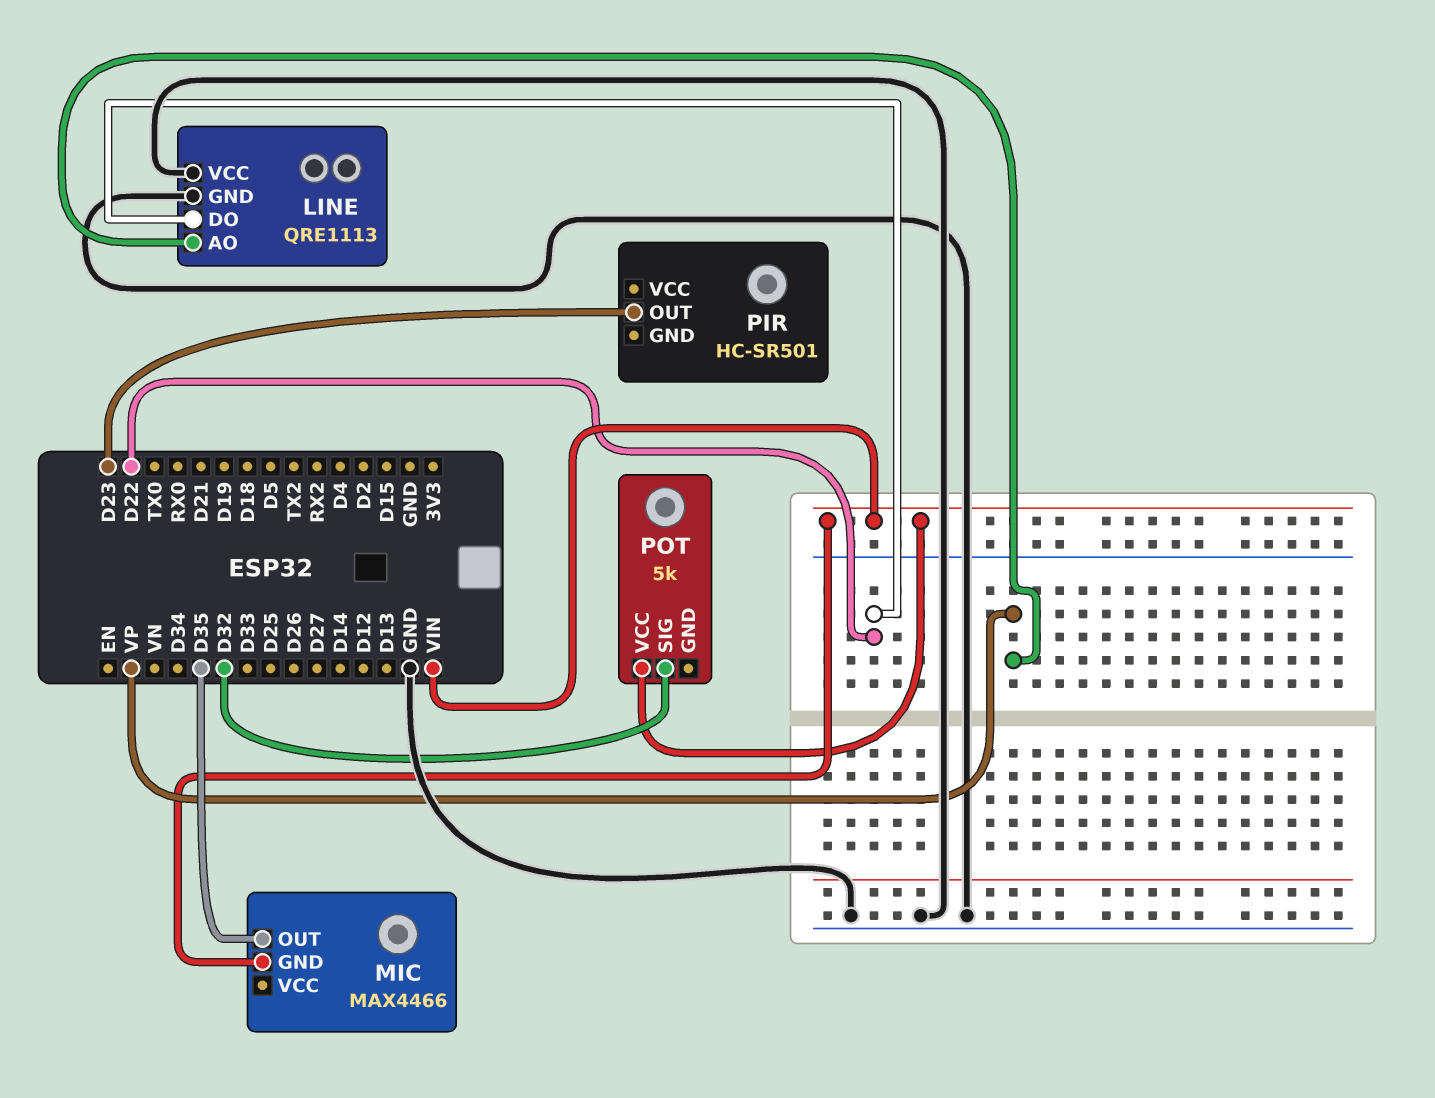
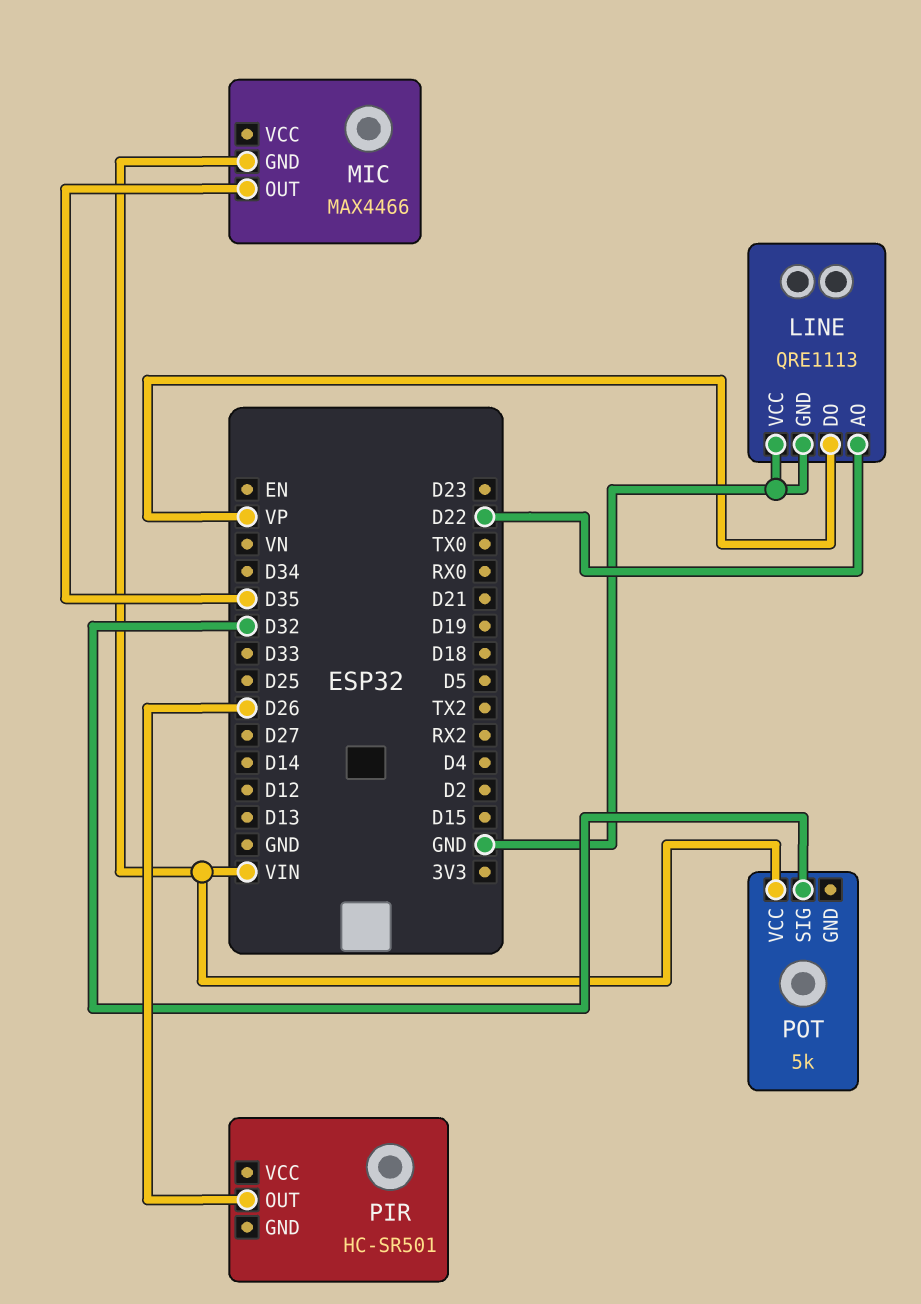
LINE pin AO: VP -> D22
LINE pin DO: D22 -> VP
PIR pin OUT: D23 -> D26

